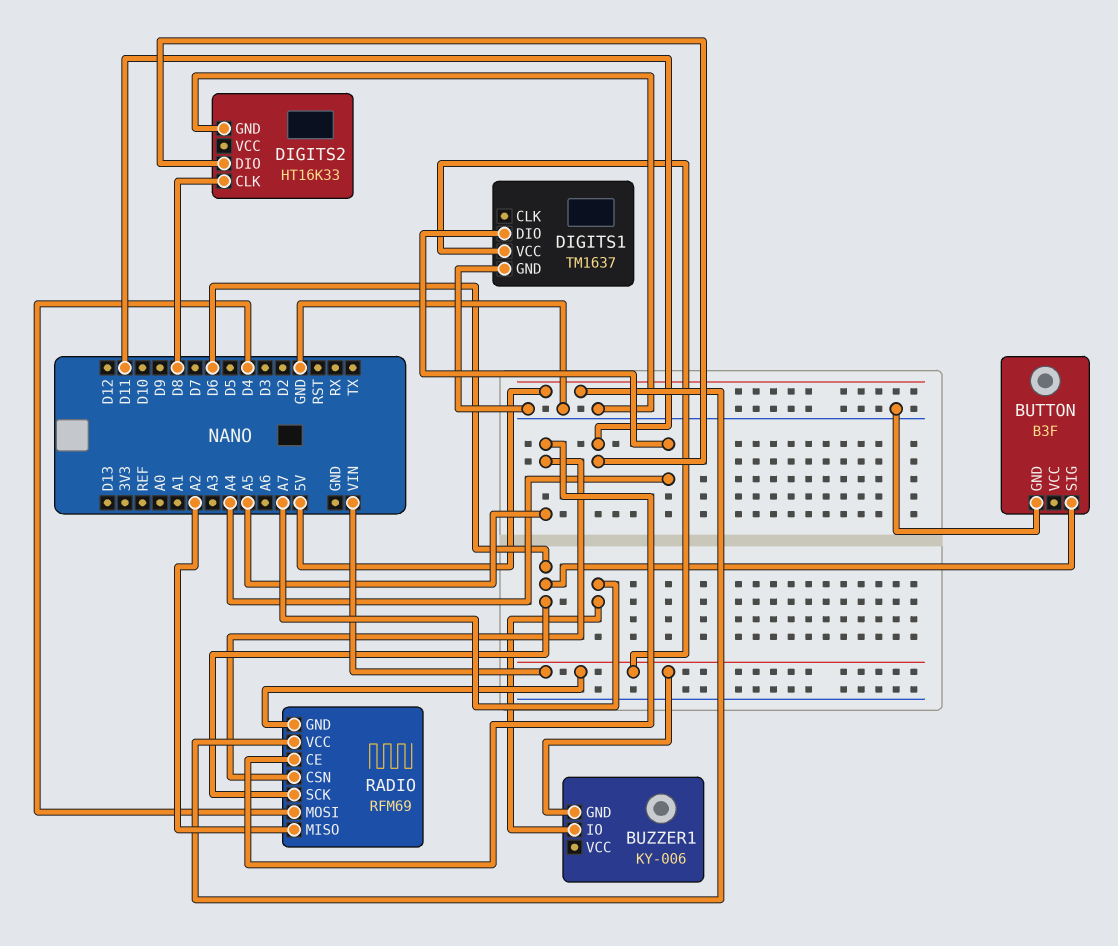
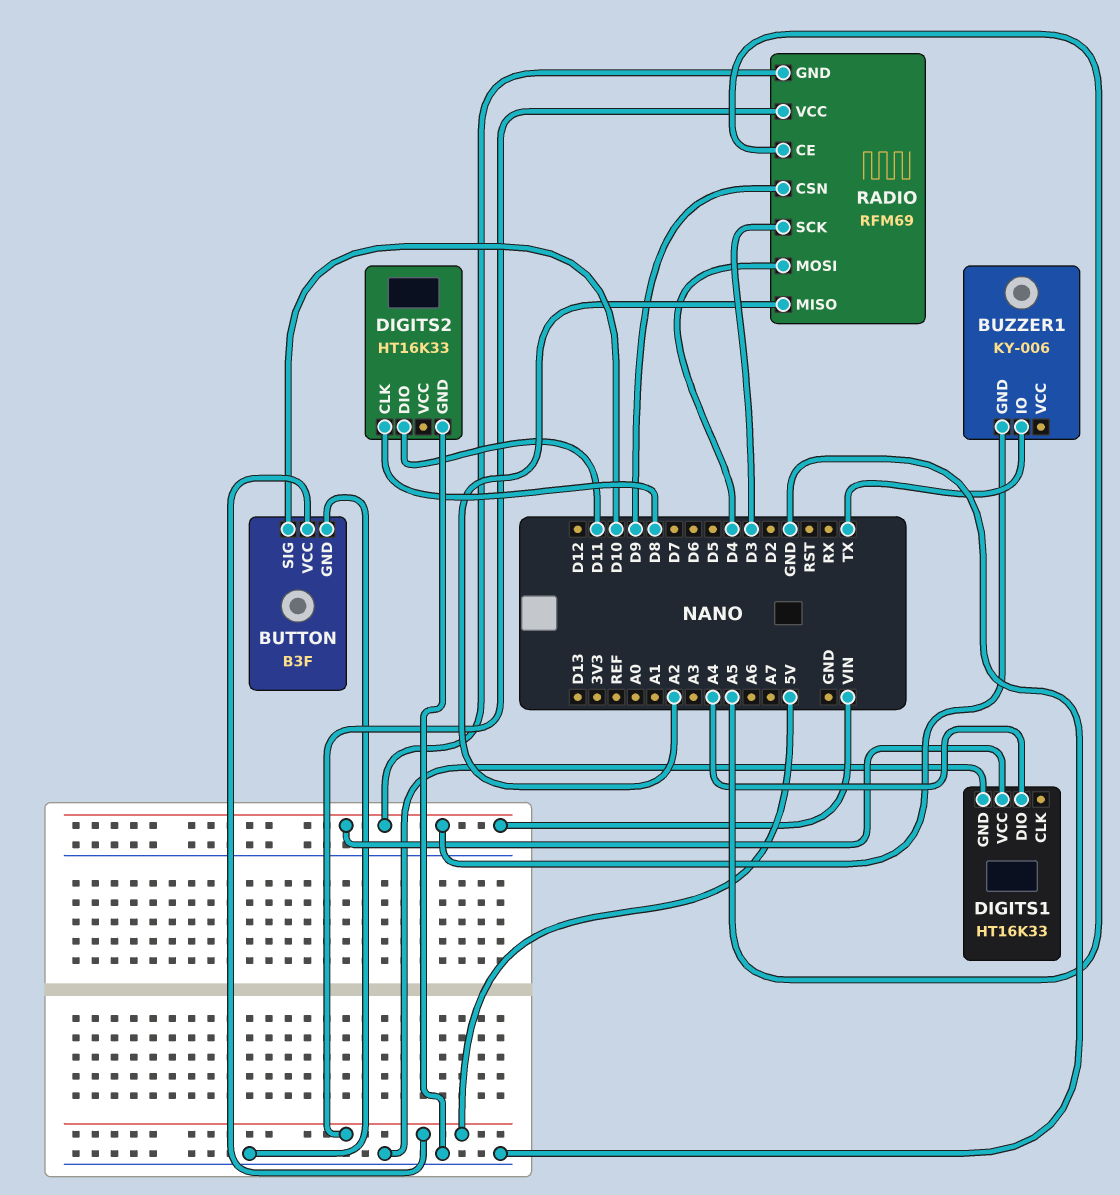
BUTTON pin SIG: D6 -> D10
BUTTON pin VCC: none -> 5V
BUZZER1 pin IO: A7 -> TX
DIGITS1: TM1637 -> HT16K33
RADIO pin CSN: A5 -> D9
RADIO pin SCK: D6 -> D3

